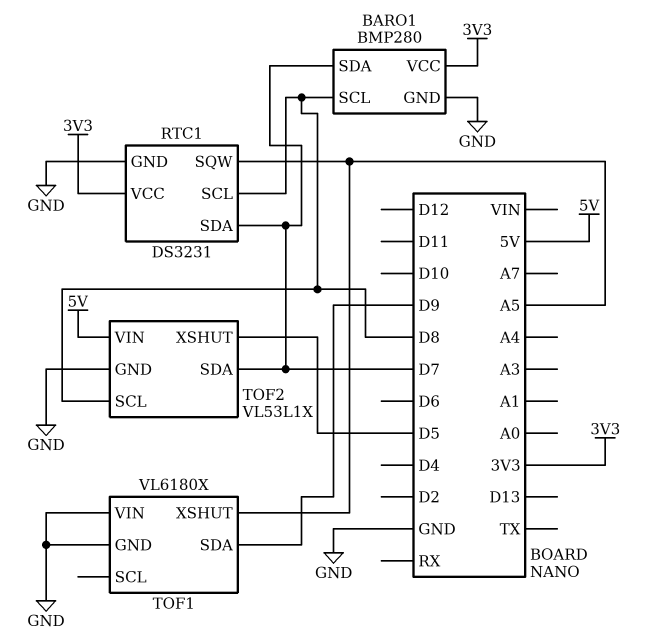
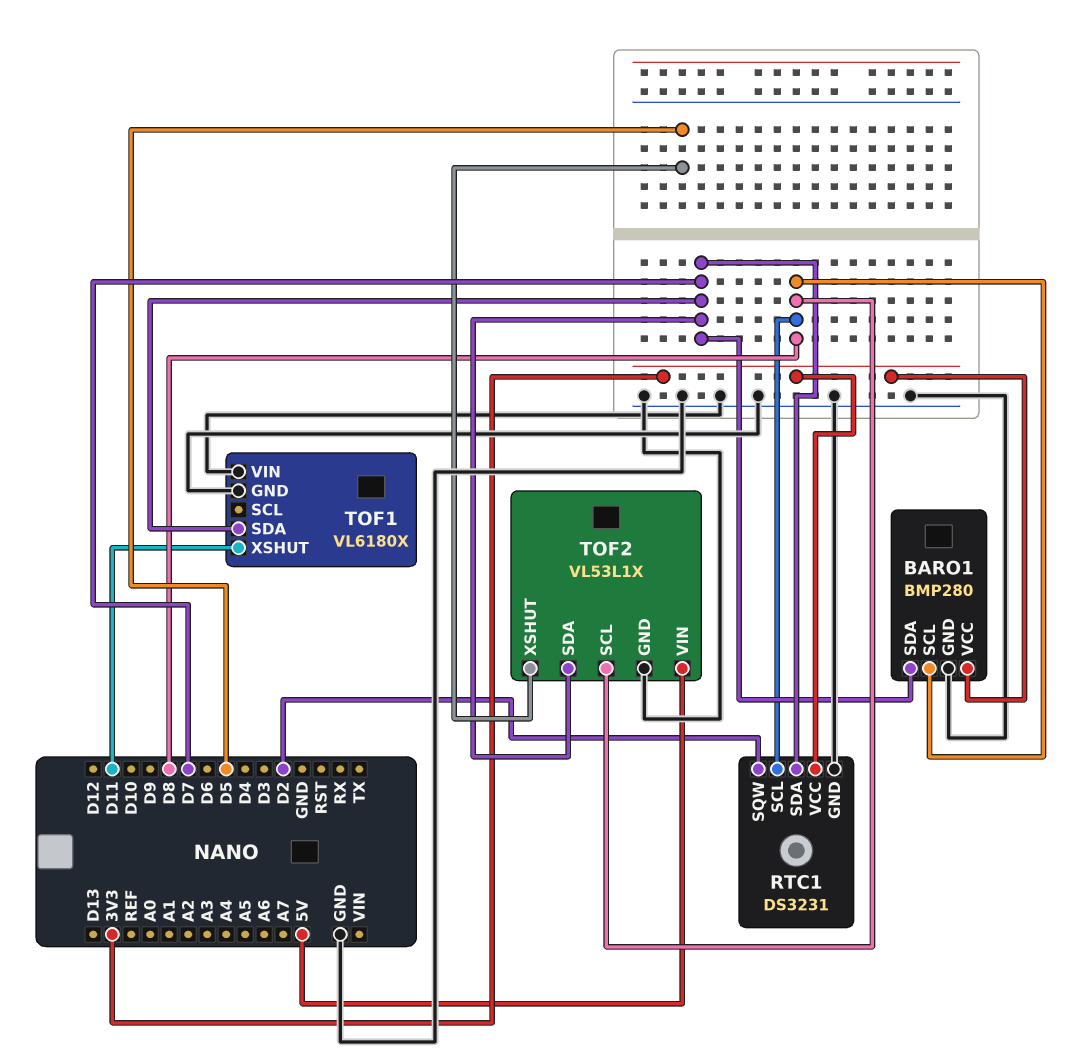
RTC1 pin SQW: A5 -> D2
TOF1 pin SDA: D9 -> D7
TOF1 pin XSHUT: A5 -> D11

